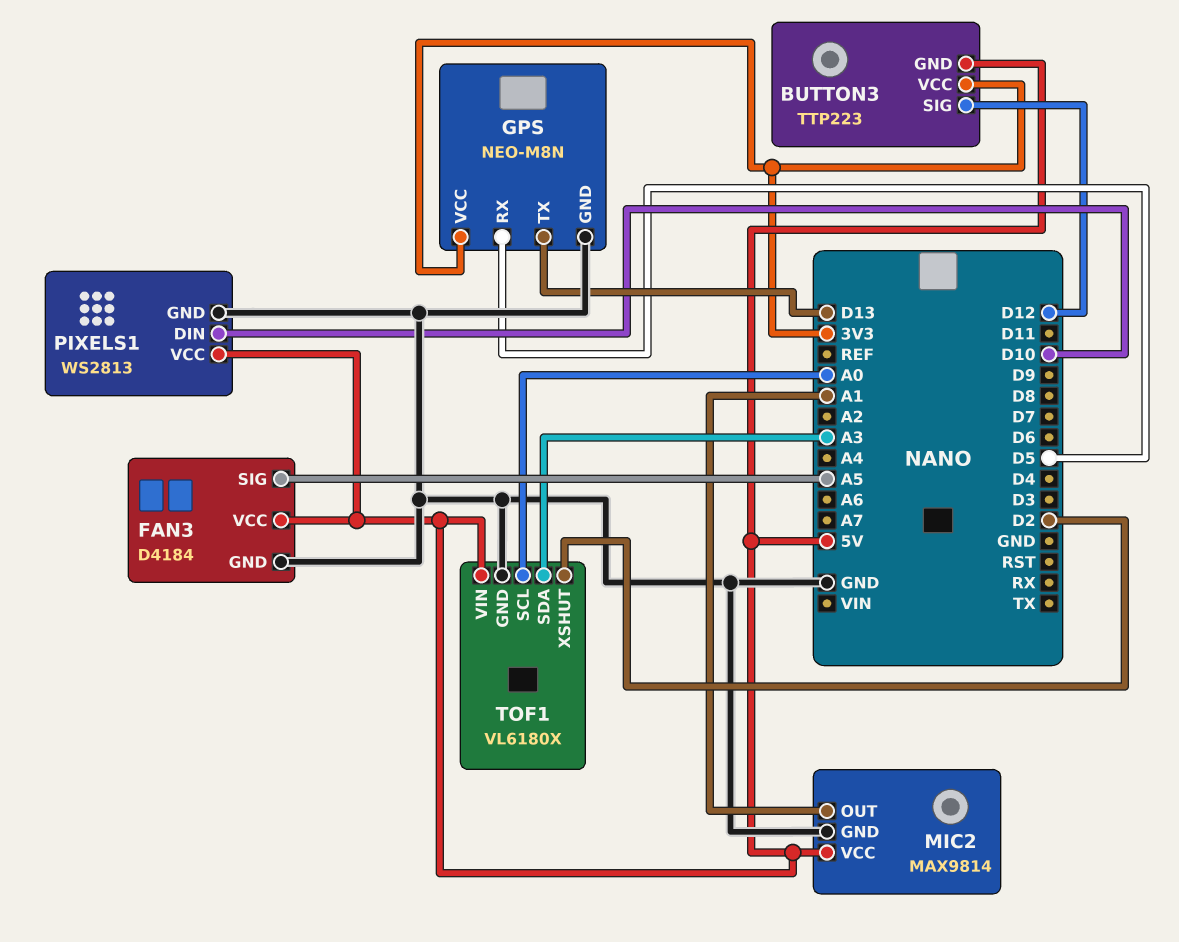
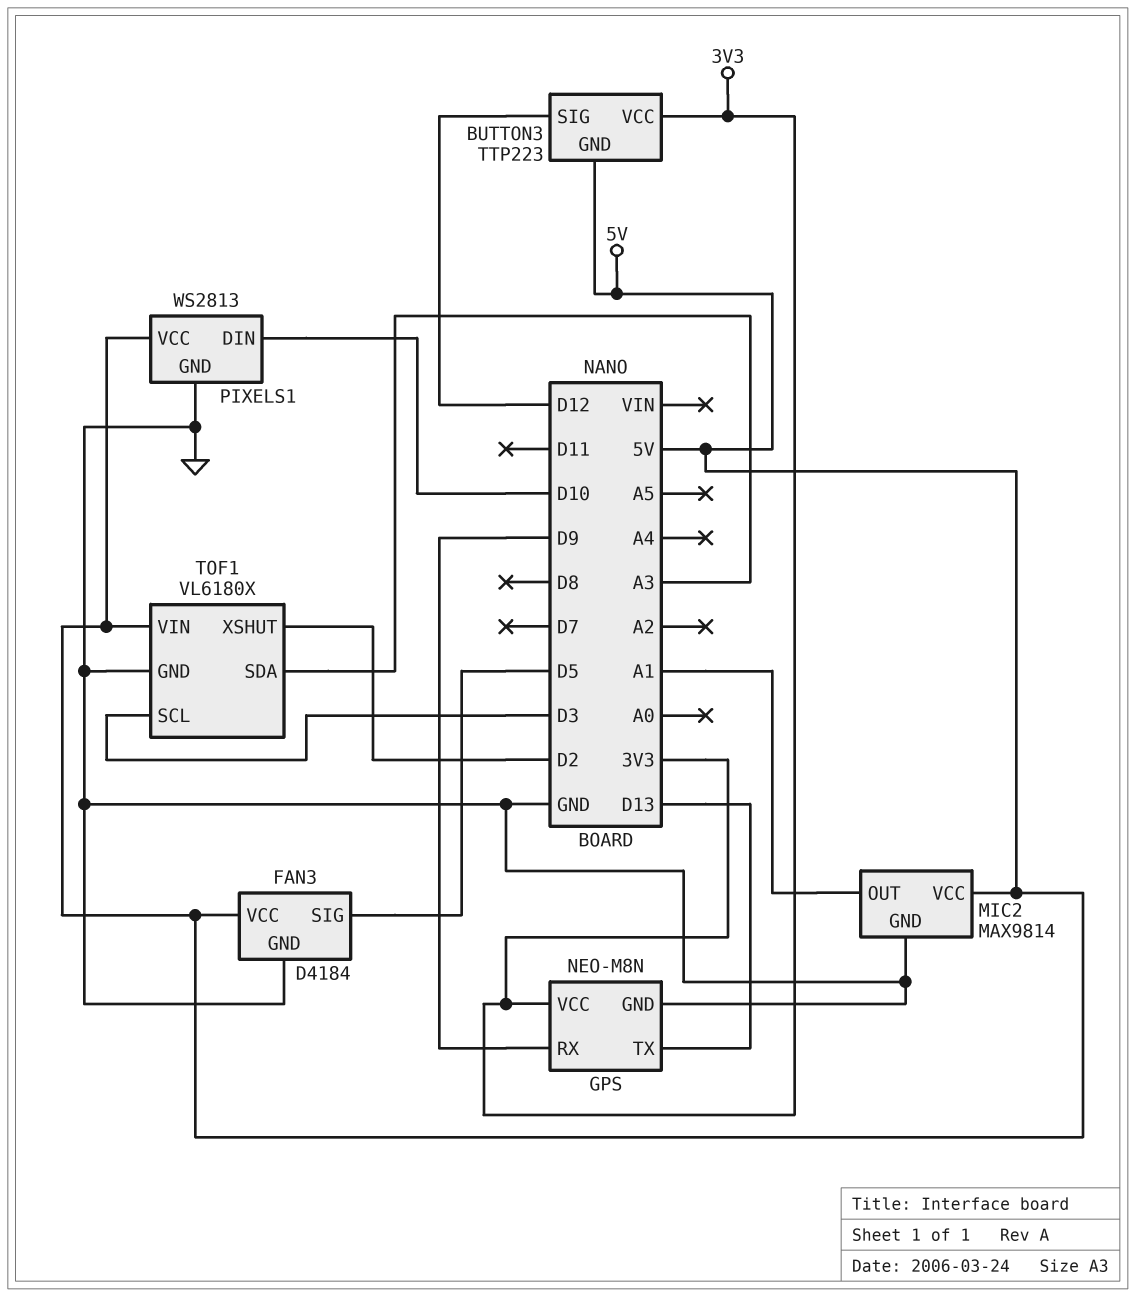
FAN3 pin SIG: A5 -> D5
GPS pin RX: D5 -> D9
TOF1 pin SCL: A0 -> D3

